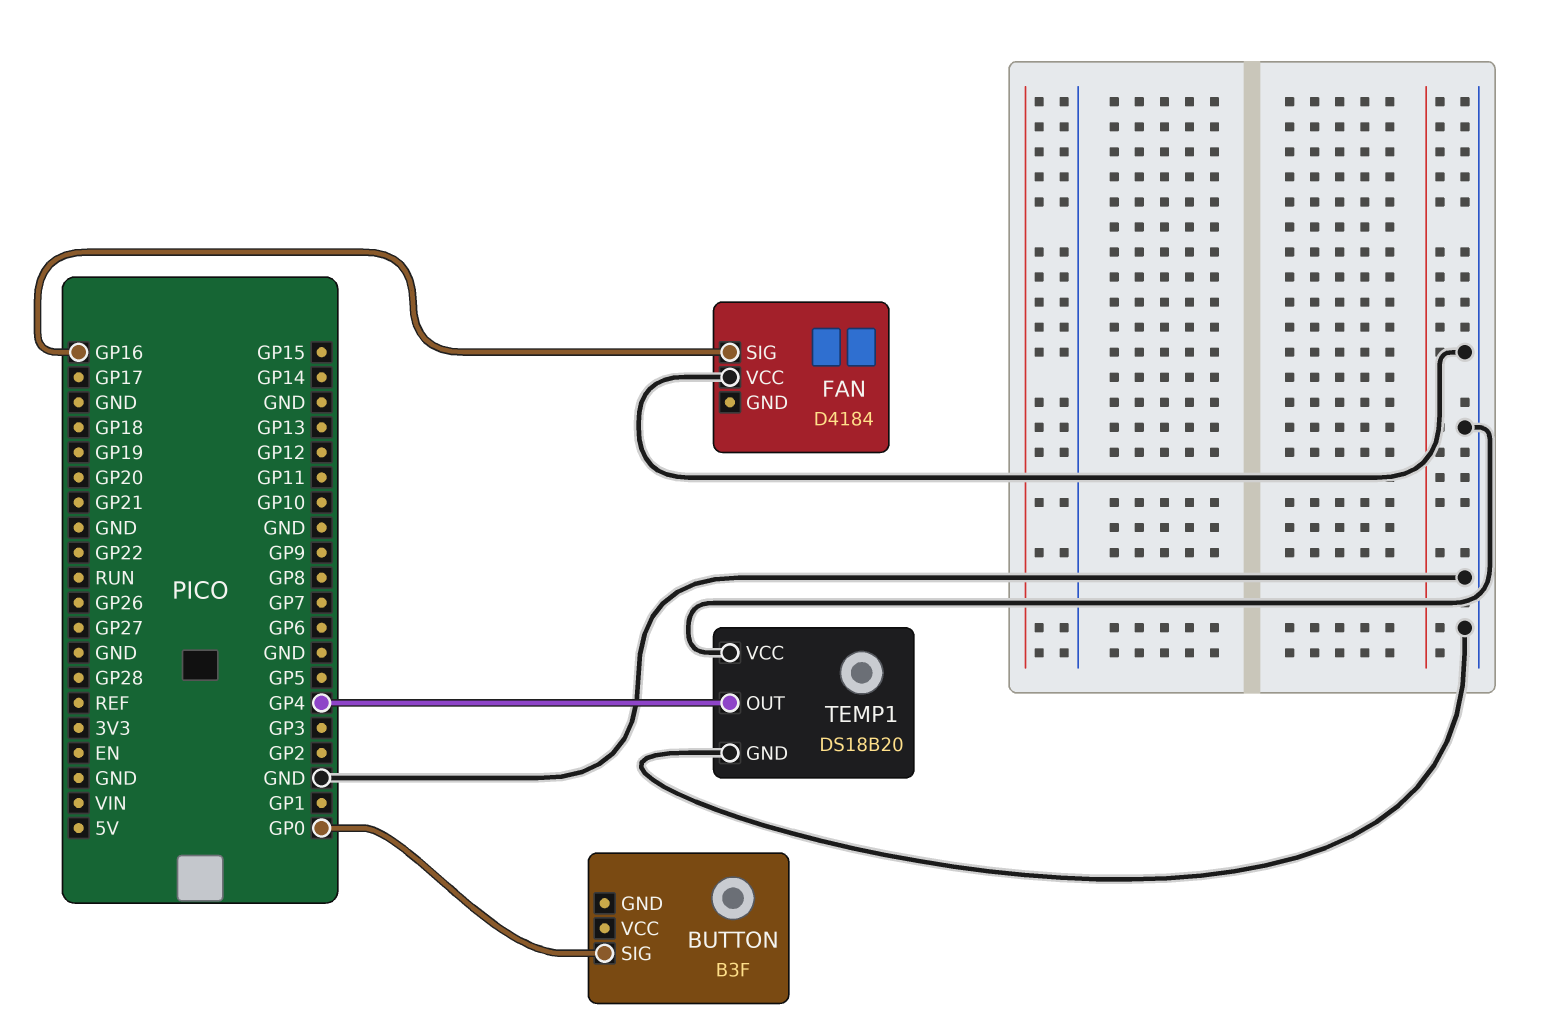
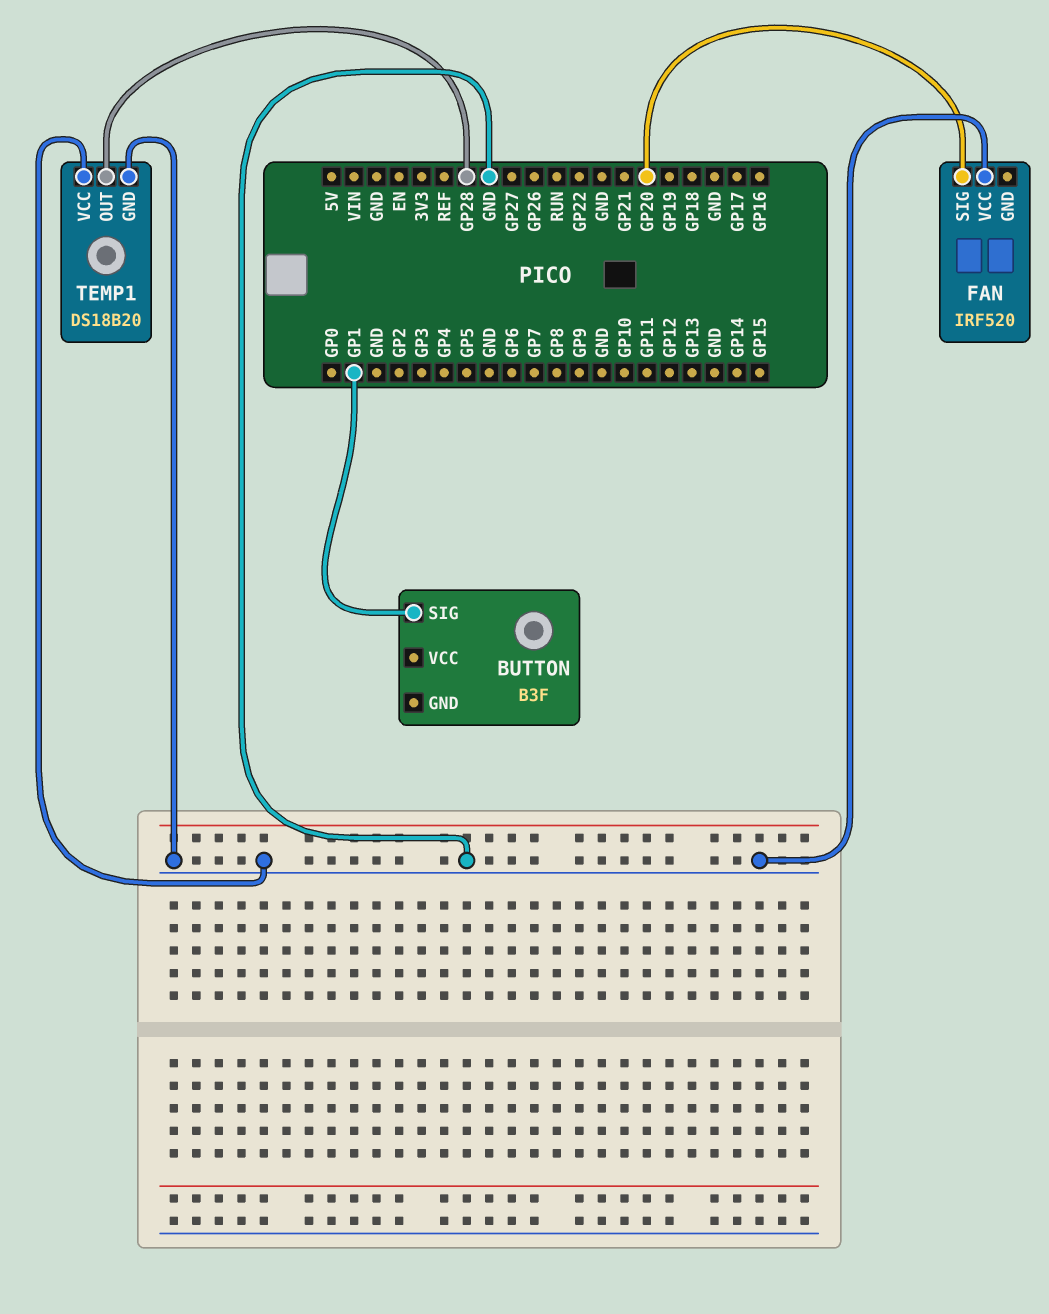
BUTTON pin SIG: GP0 -> GP1
FAN: D4184 -> IRF520
FAN pin SIG: GP16 -> GP20
TEMP1 pin OUT: GP4 -> GP28

